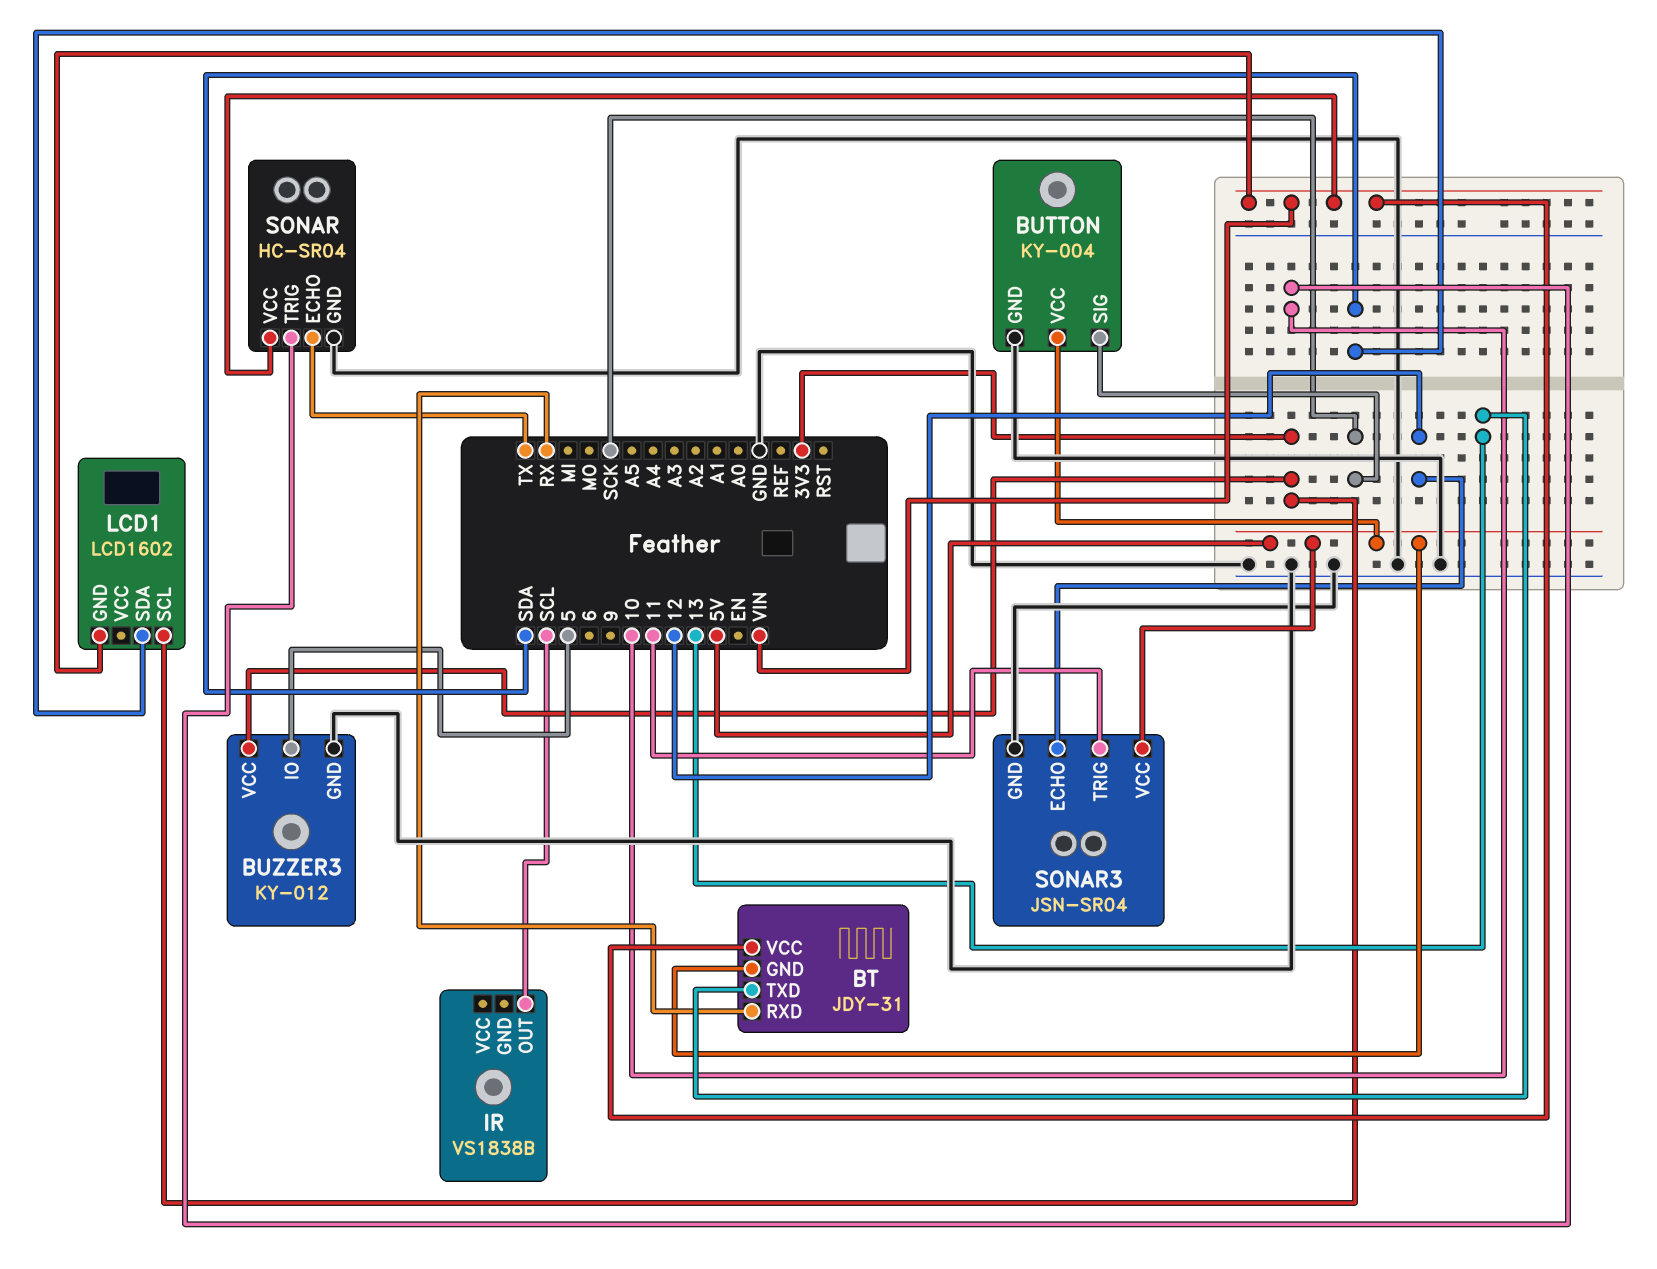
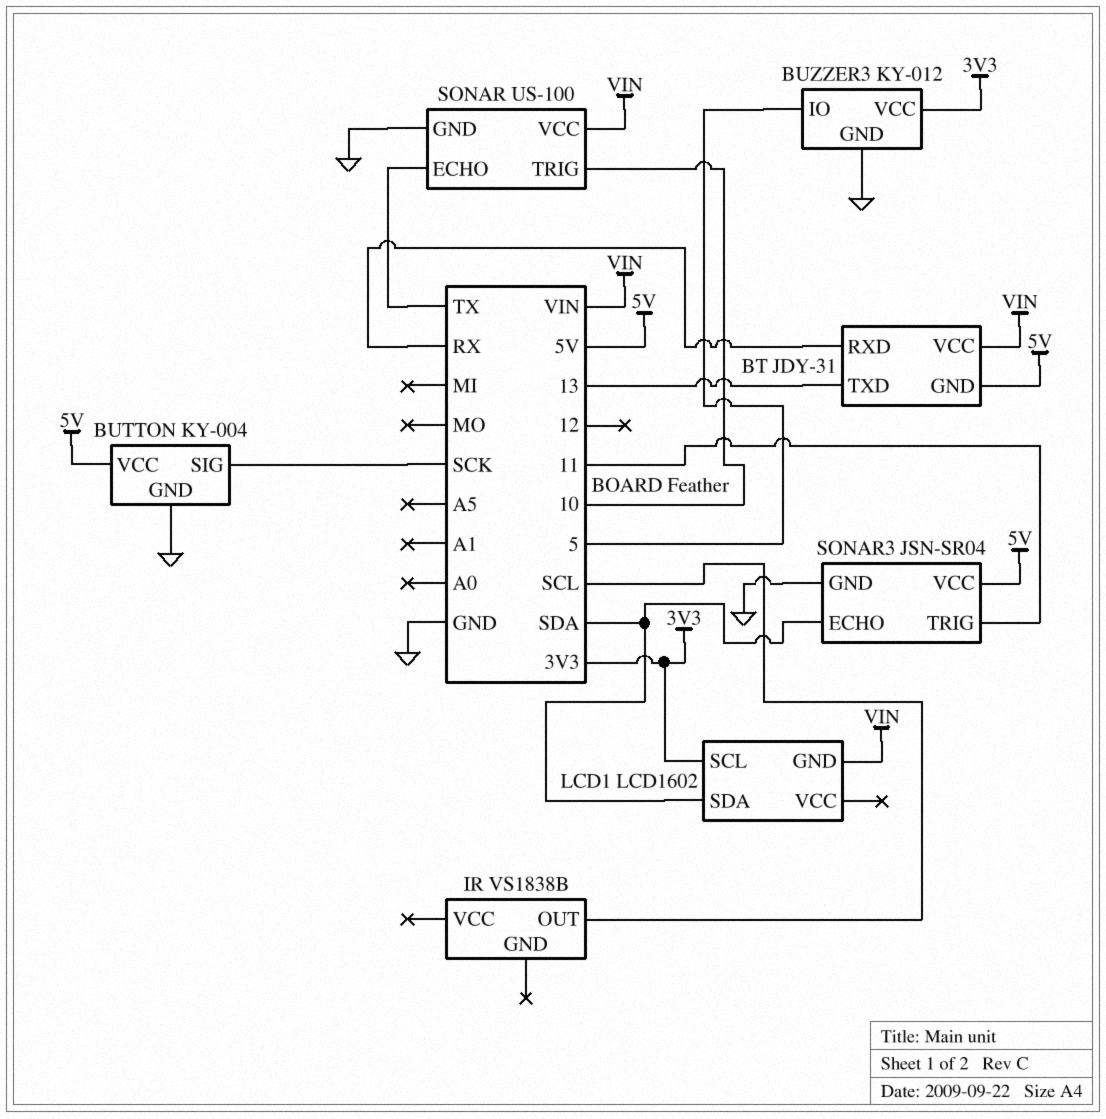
SONAR: HC-SR04 -> US-100
SONAR3 pin ECHO: 12 -> SDA

